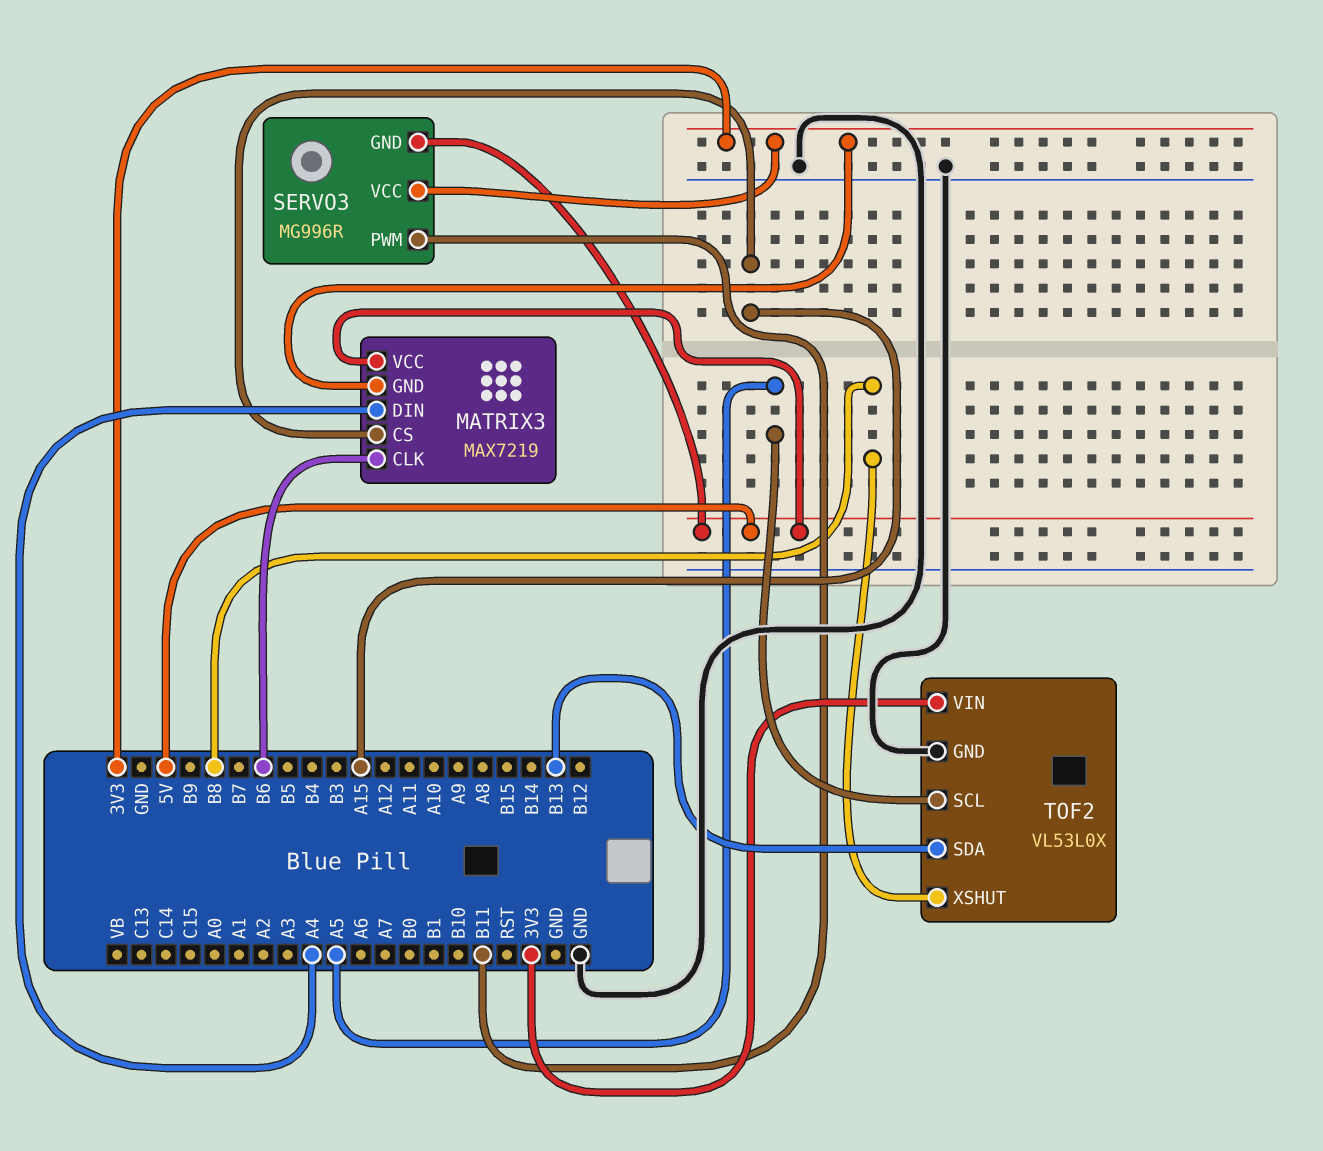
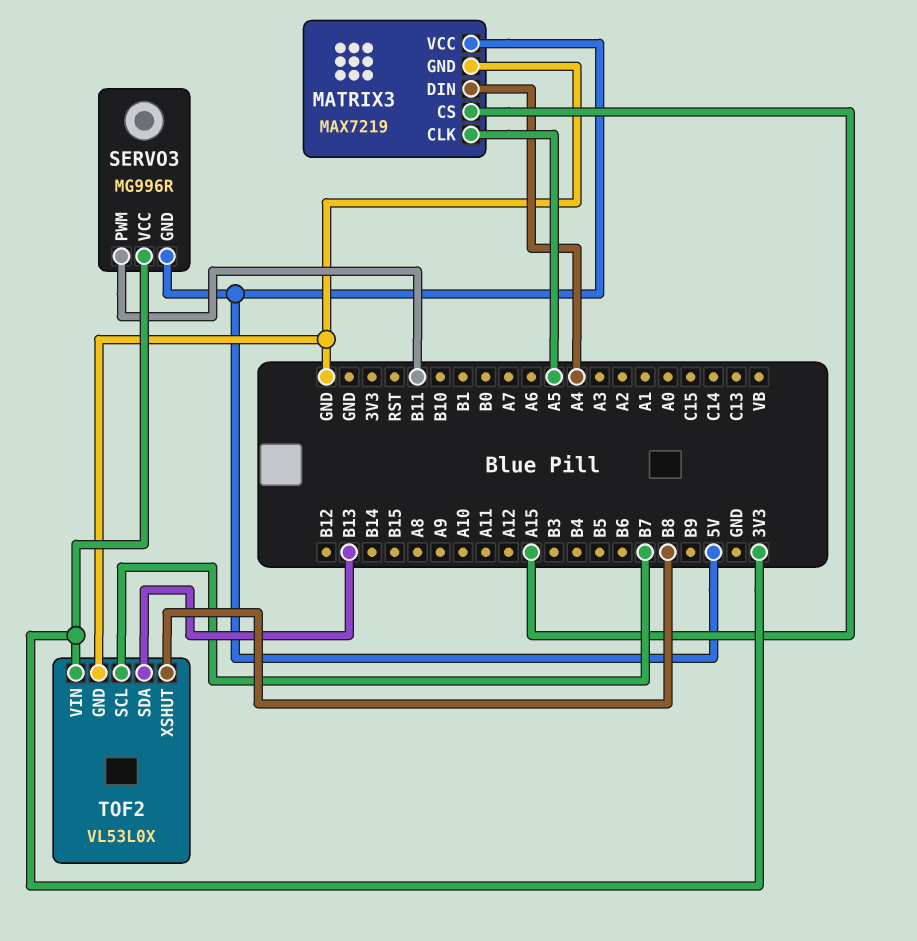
MATRIX3 pin CLK: B6 -> A5
MATRIX3 pin GND: 3V3 -> GND
TOF2 pin SCL: A5 -> B7

